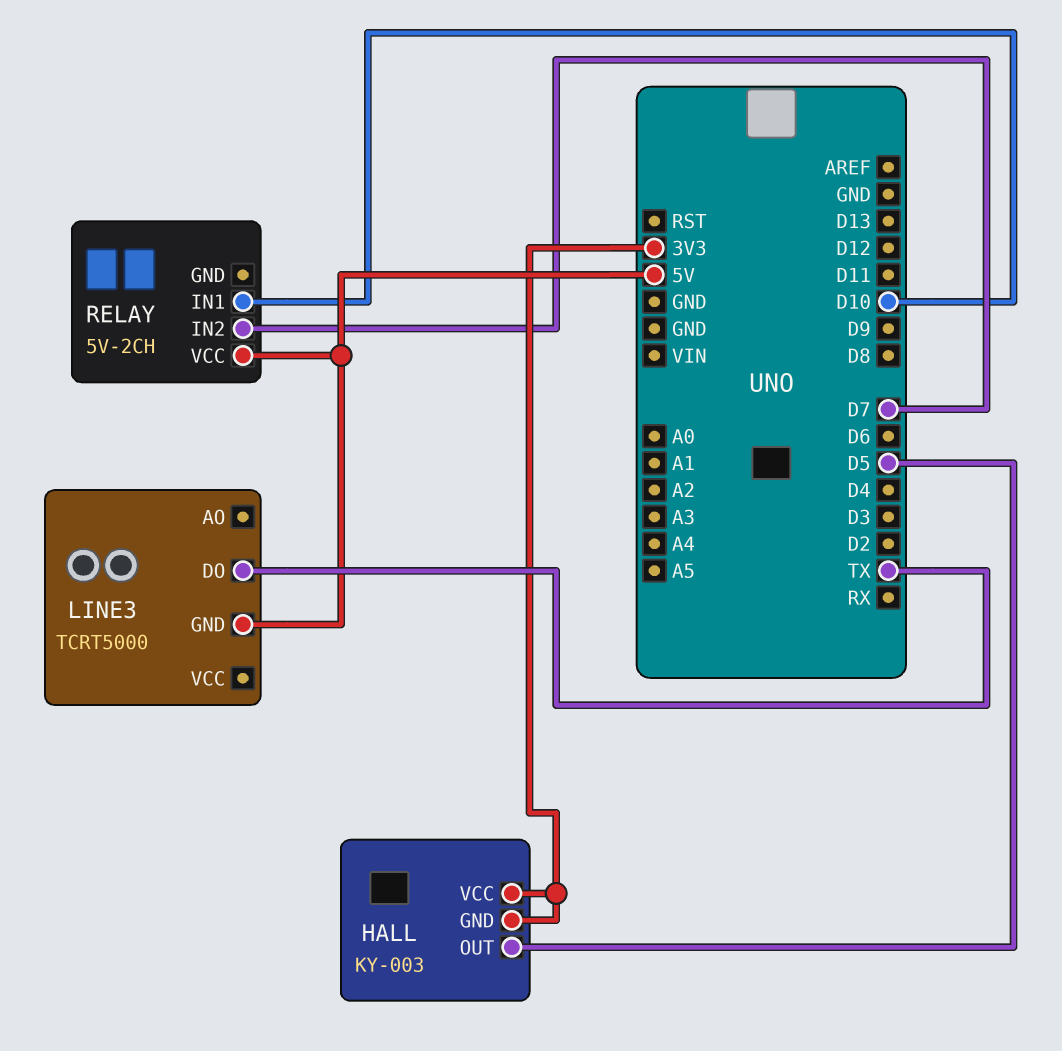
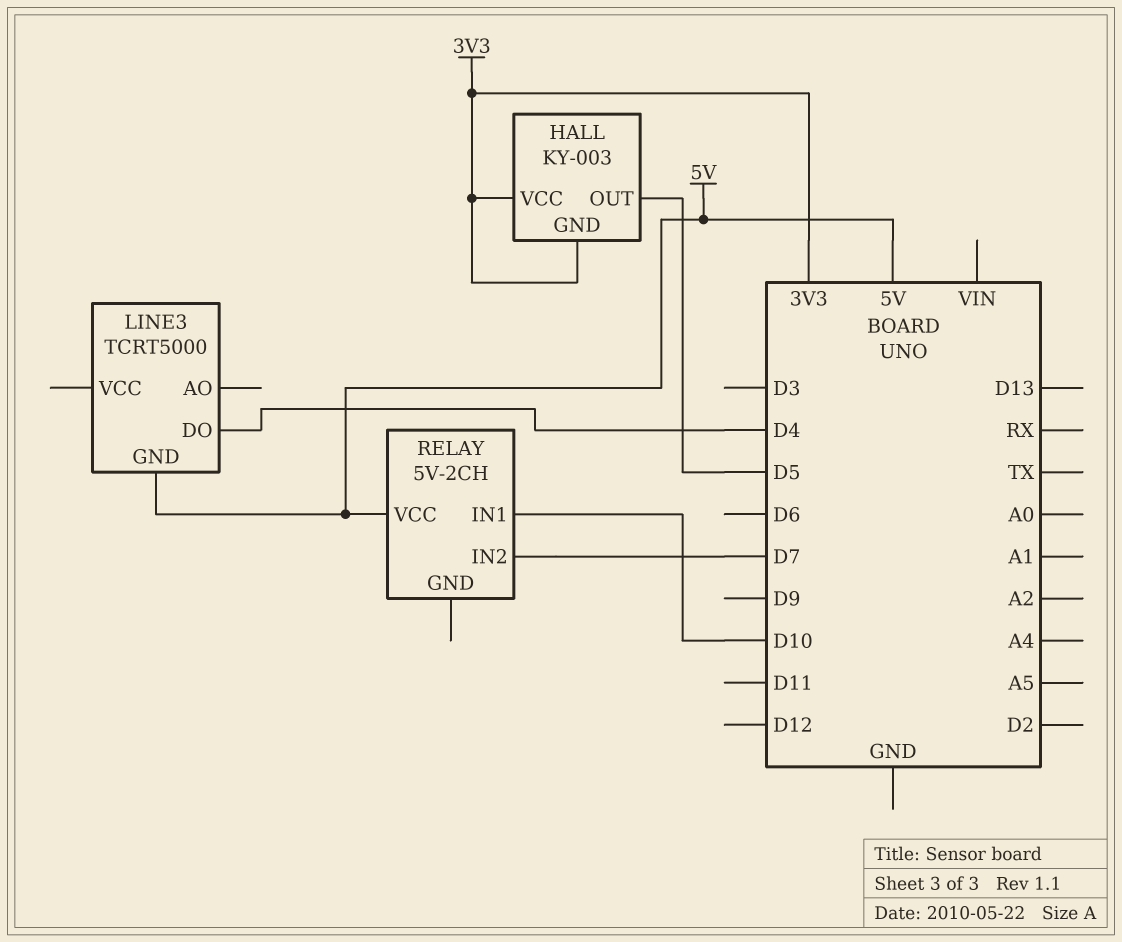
LINE3 pin DO: TX -> D4

